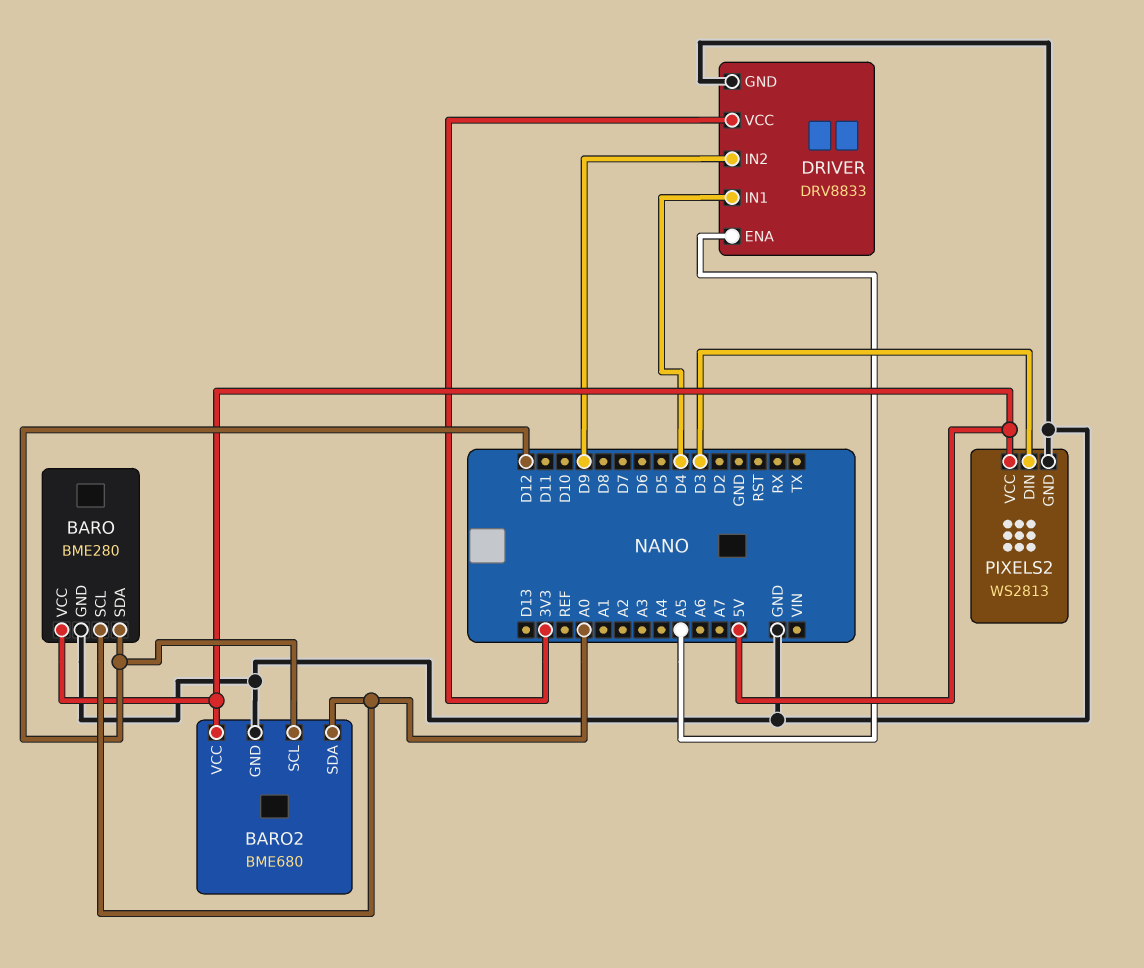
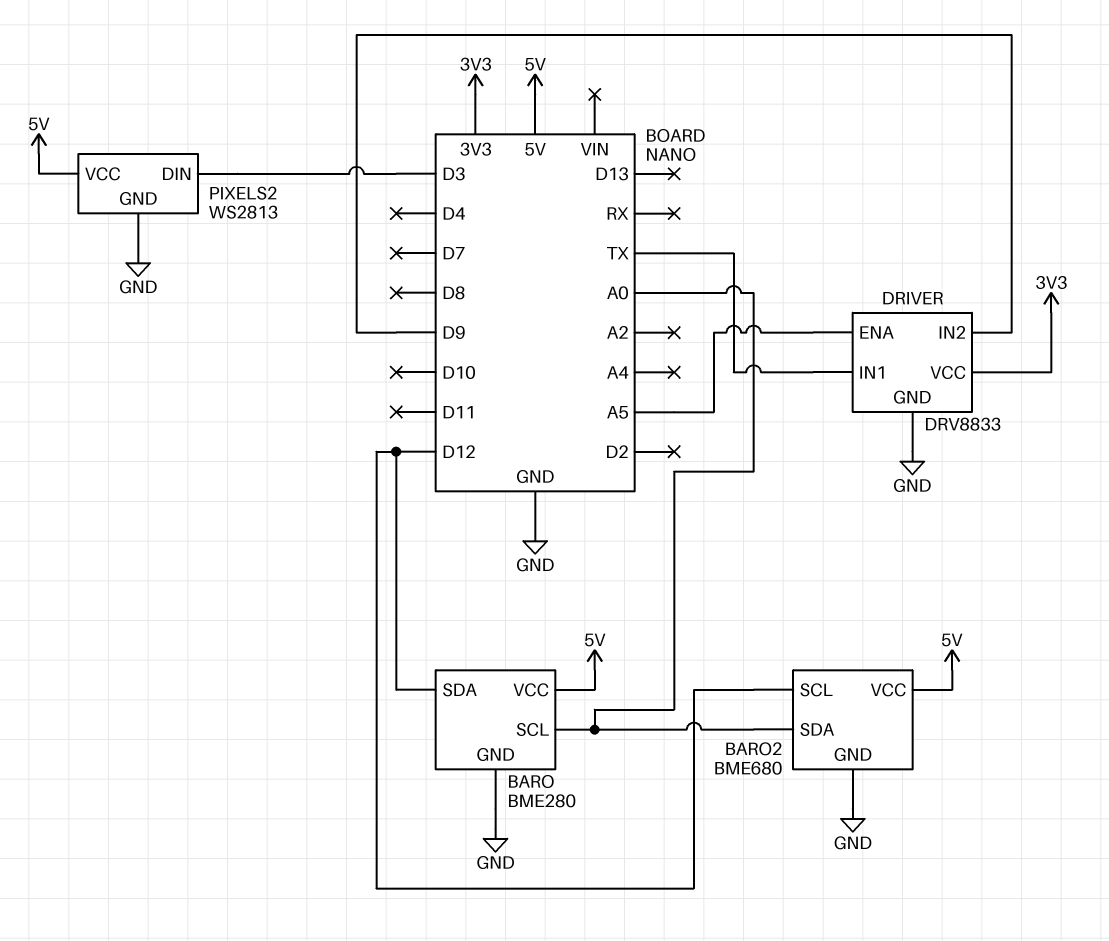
DRIVER pin IN1: D4 -> TX

